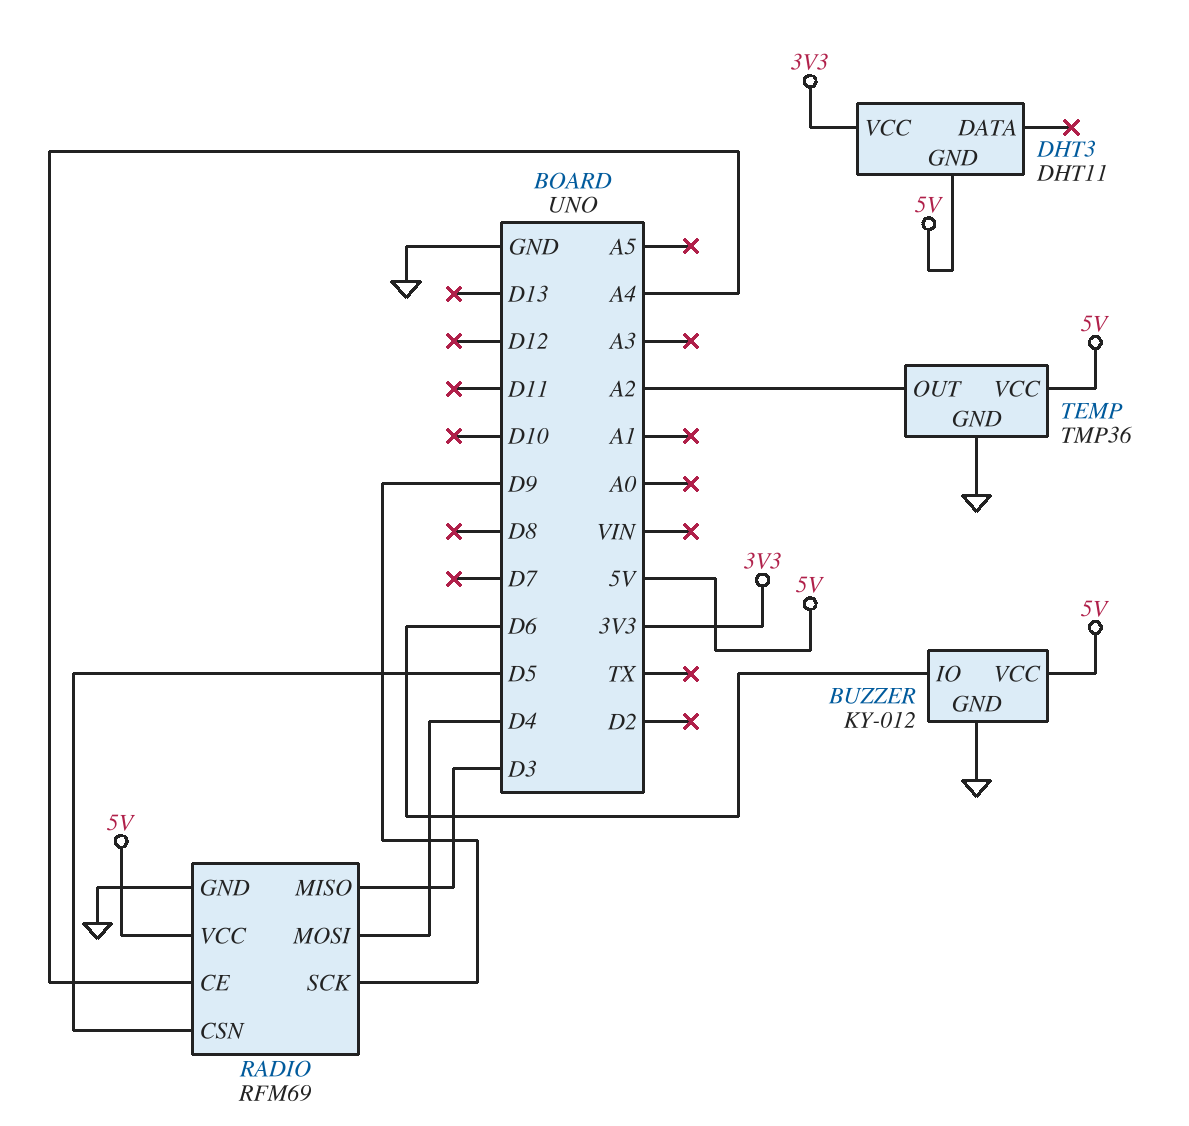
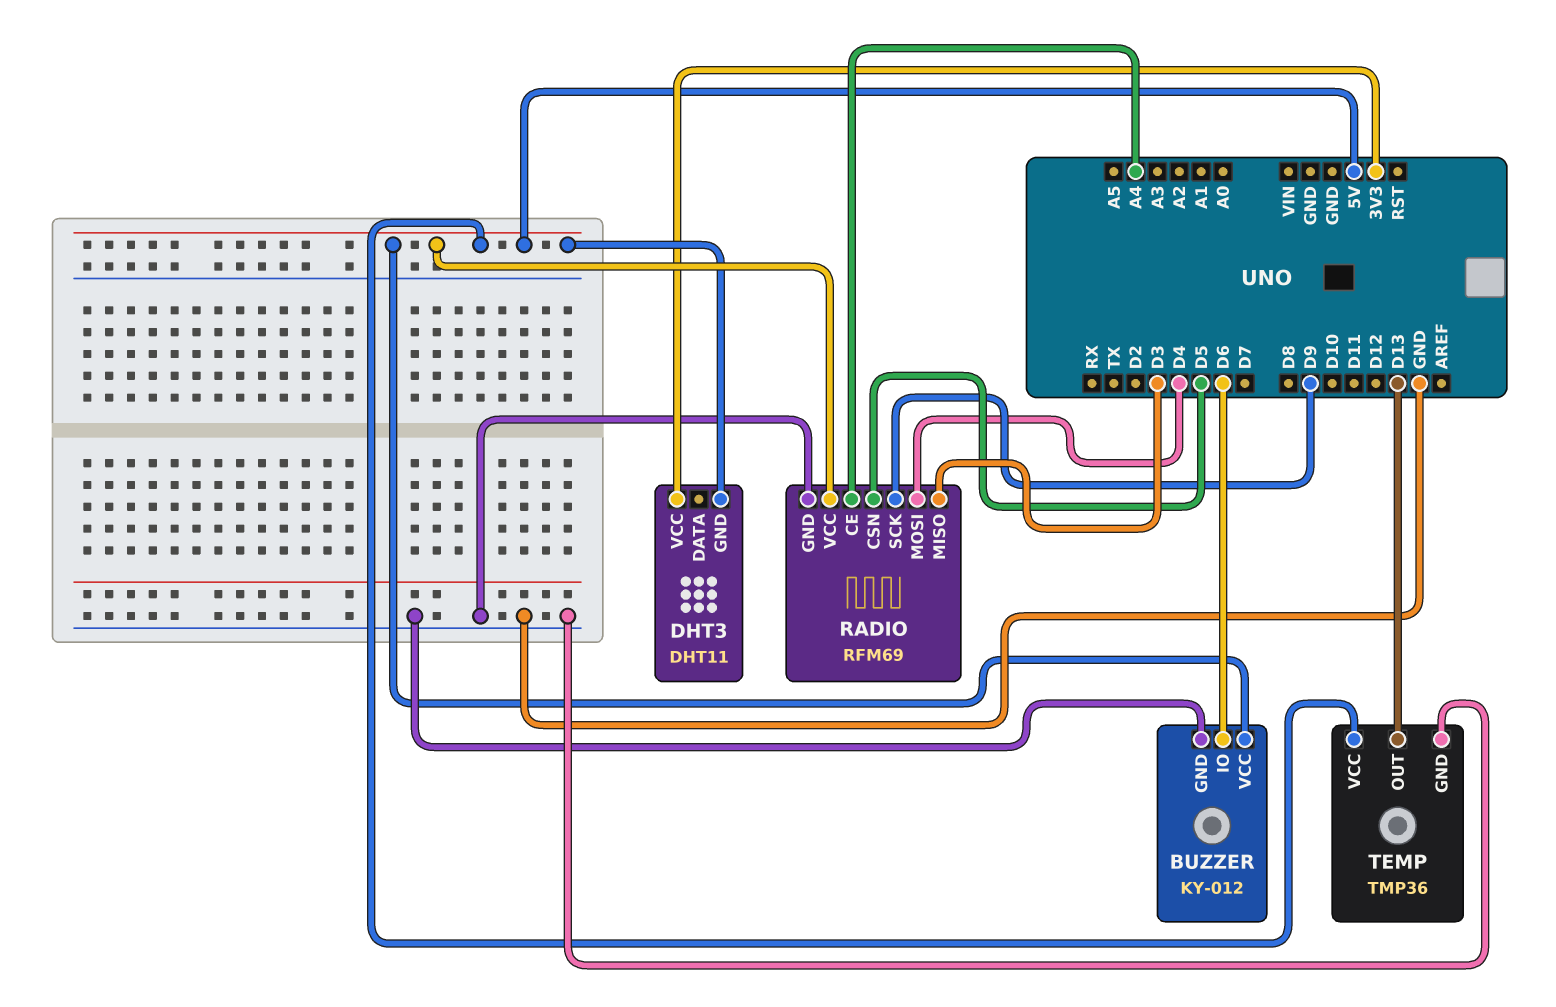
TEMP pin OUT: A2 -> D13

